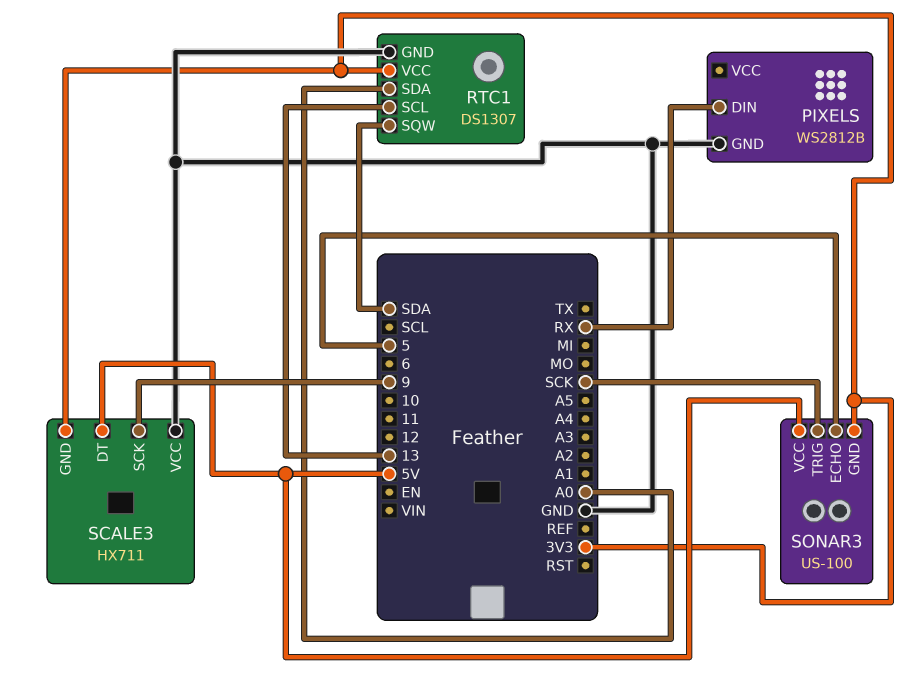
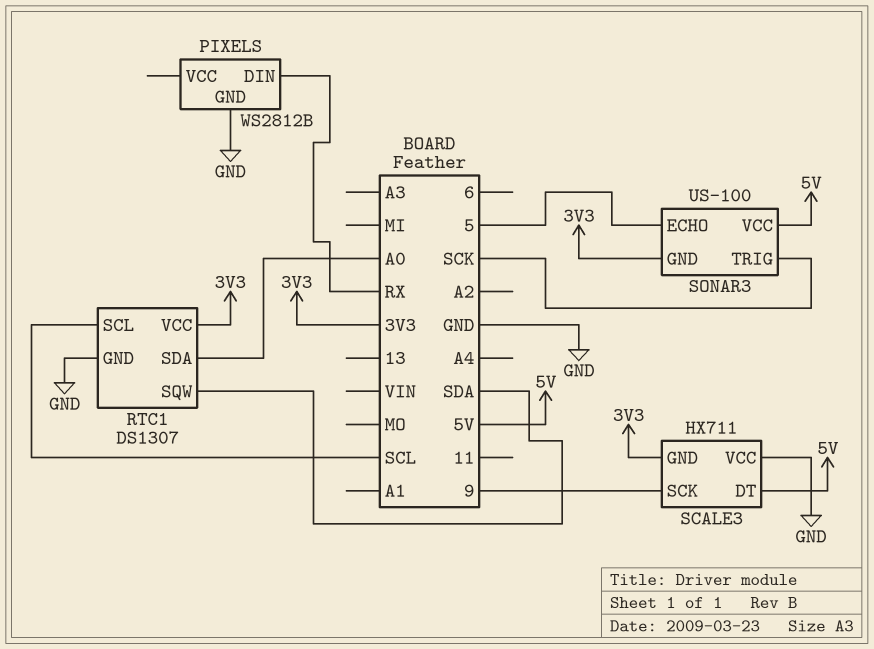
RTC1 pin SCL: 13 -> SCL

